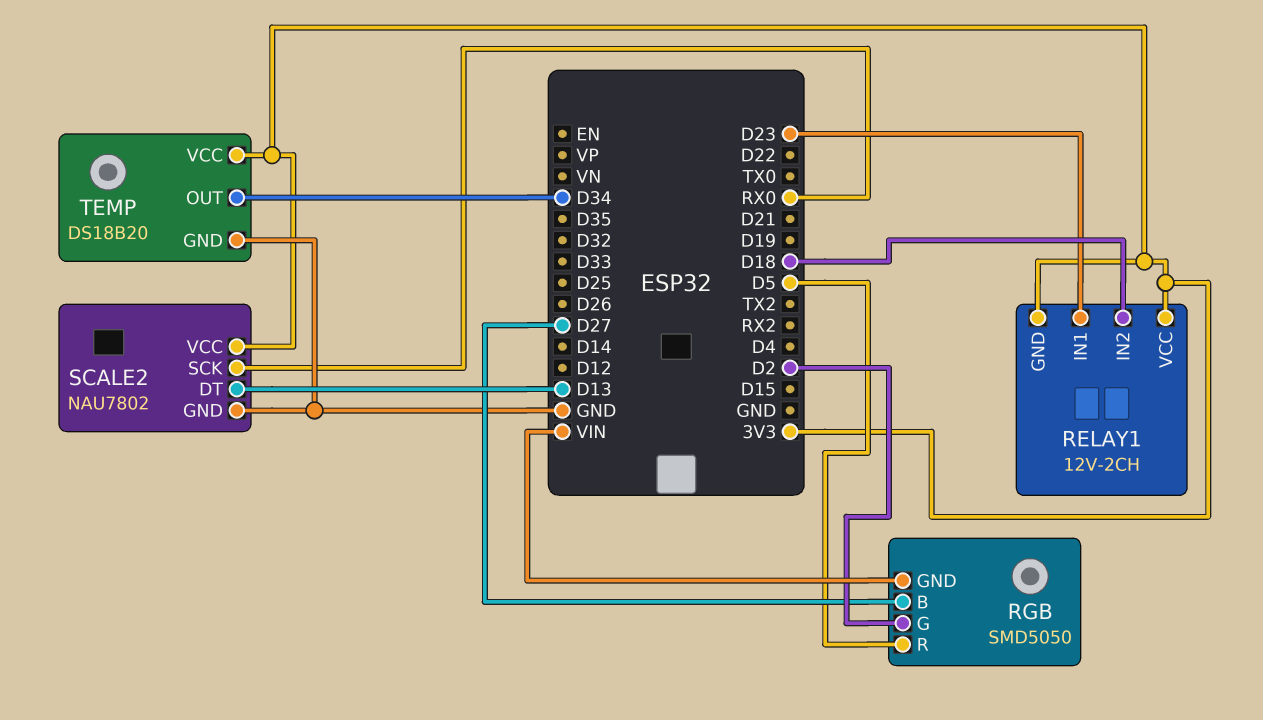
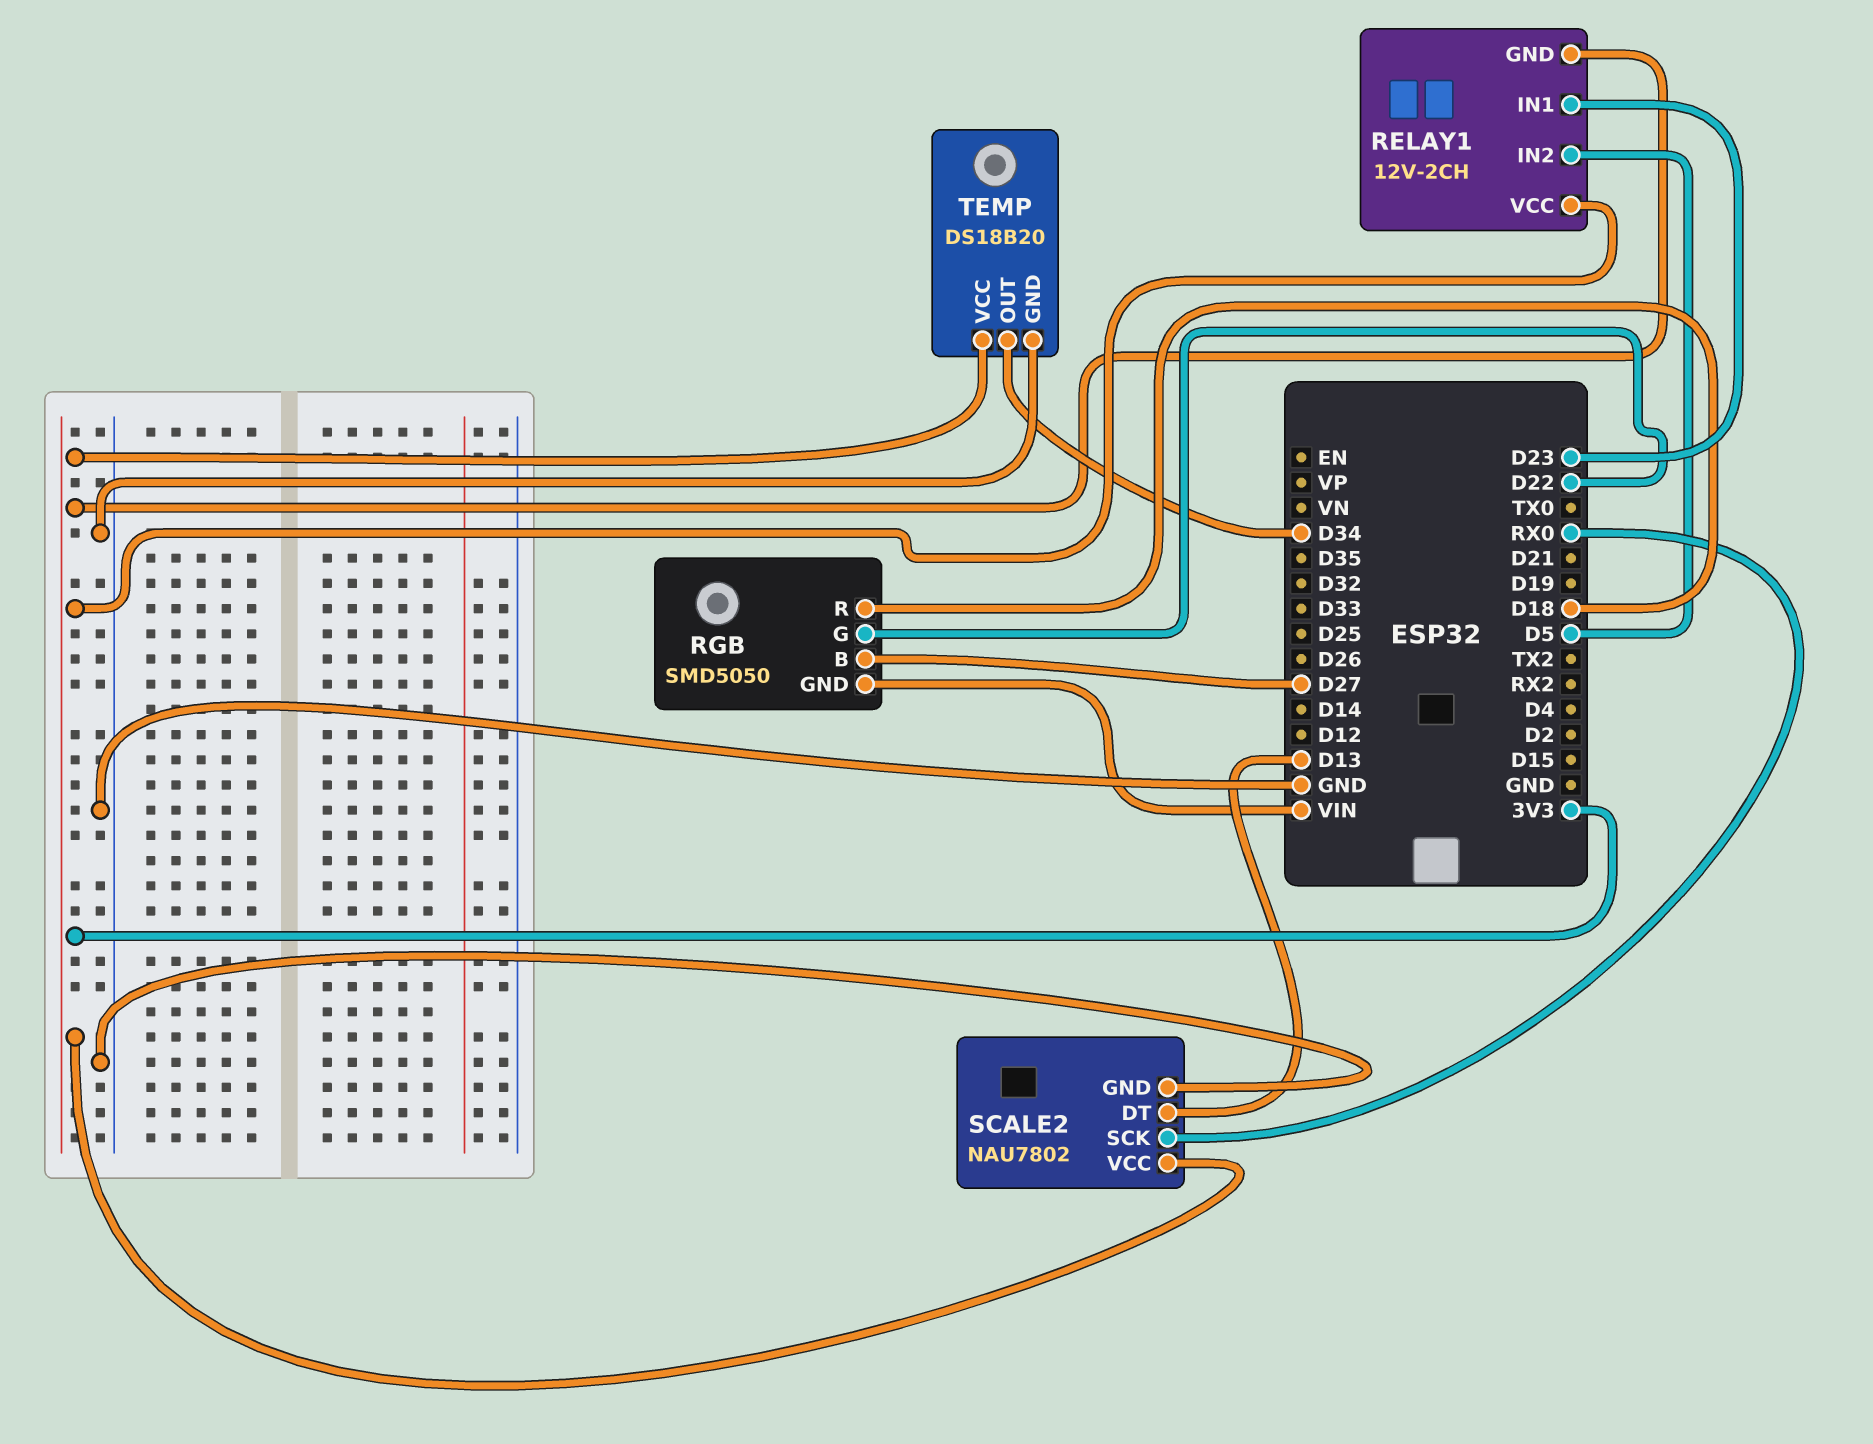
RELAY1 pin IN2: D18 -> D5
RGB pin G: D2 -> D22
RGB pin R: D5 -> D18

